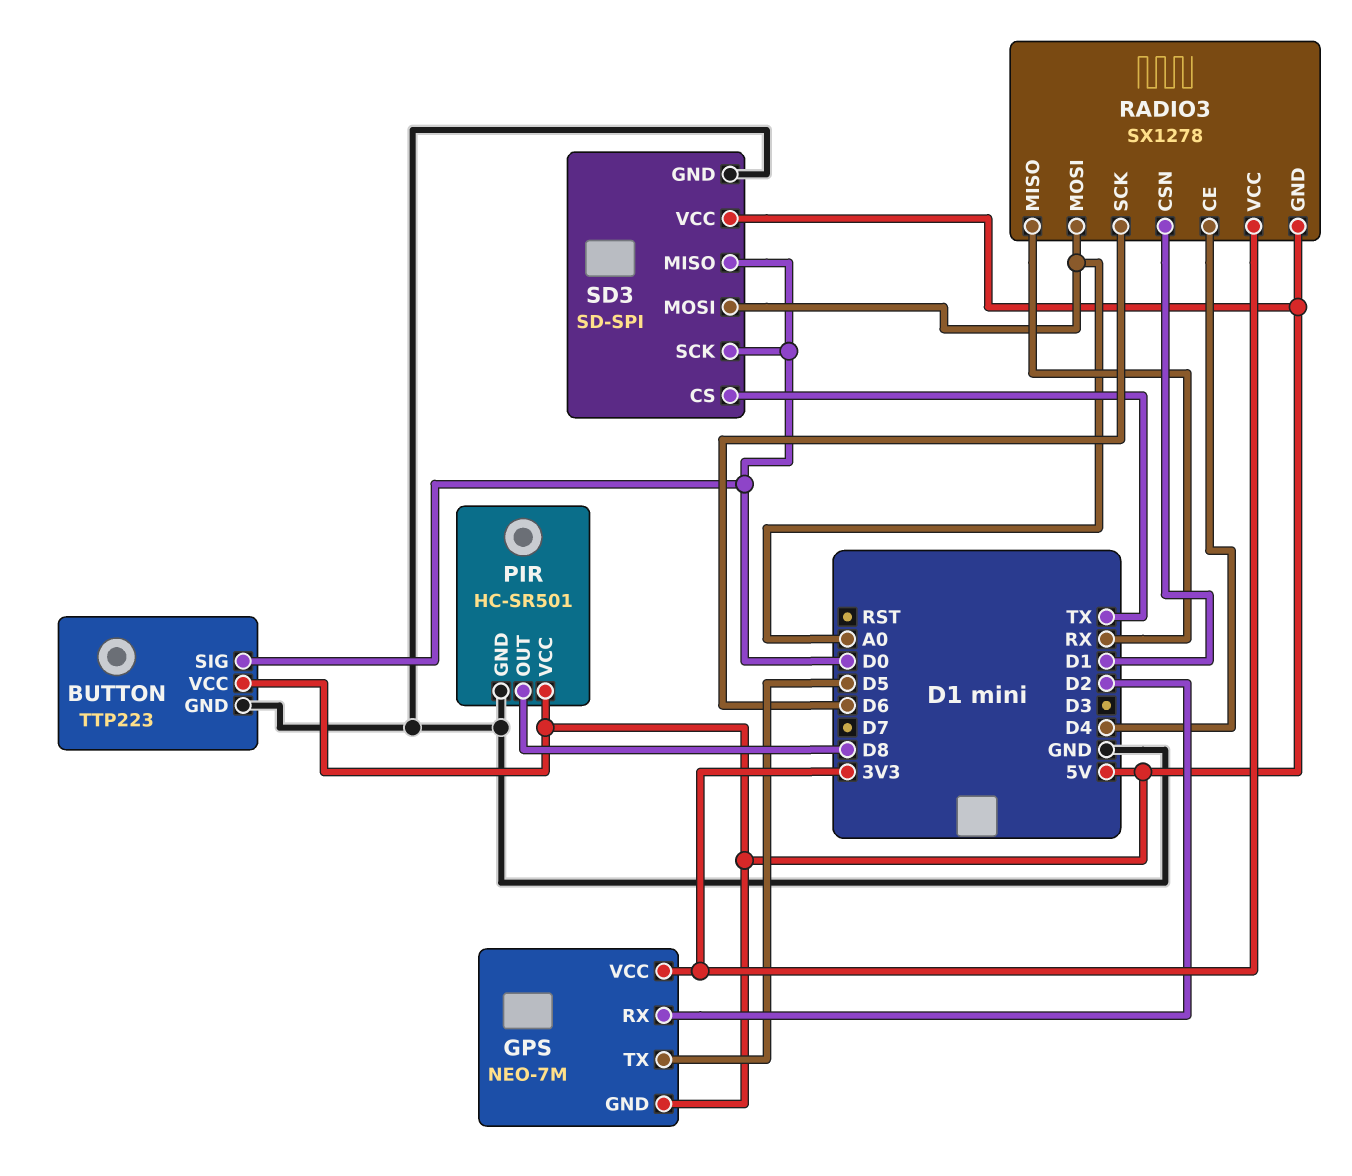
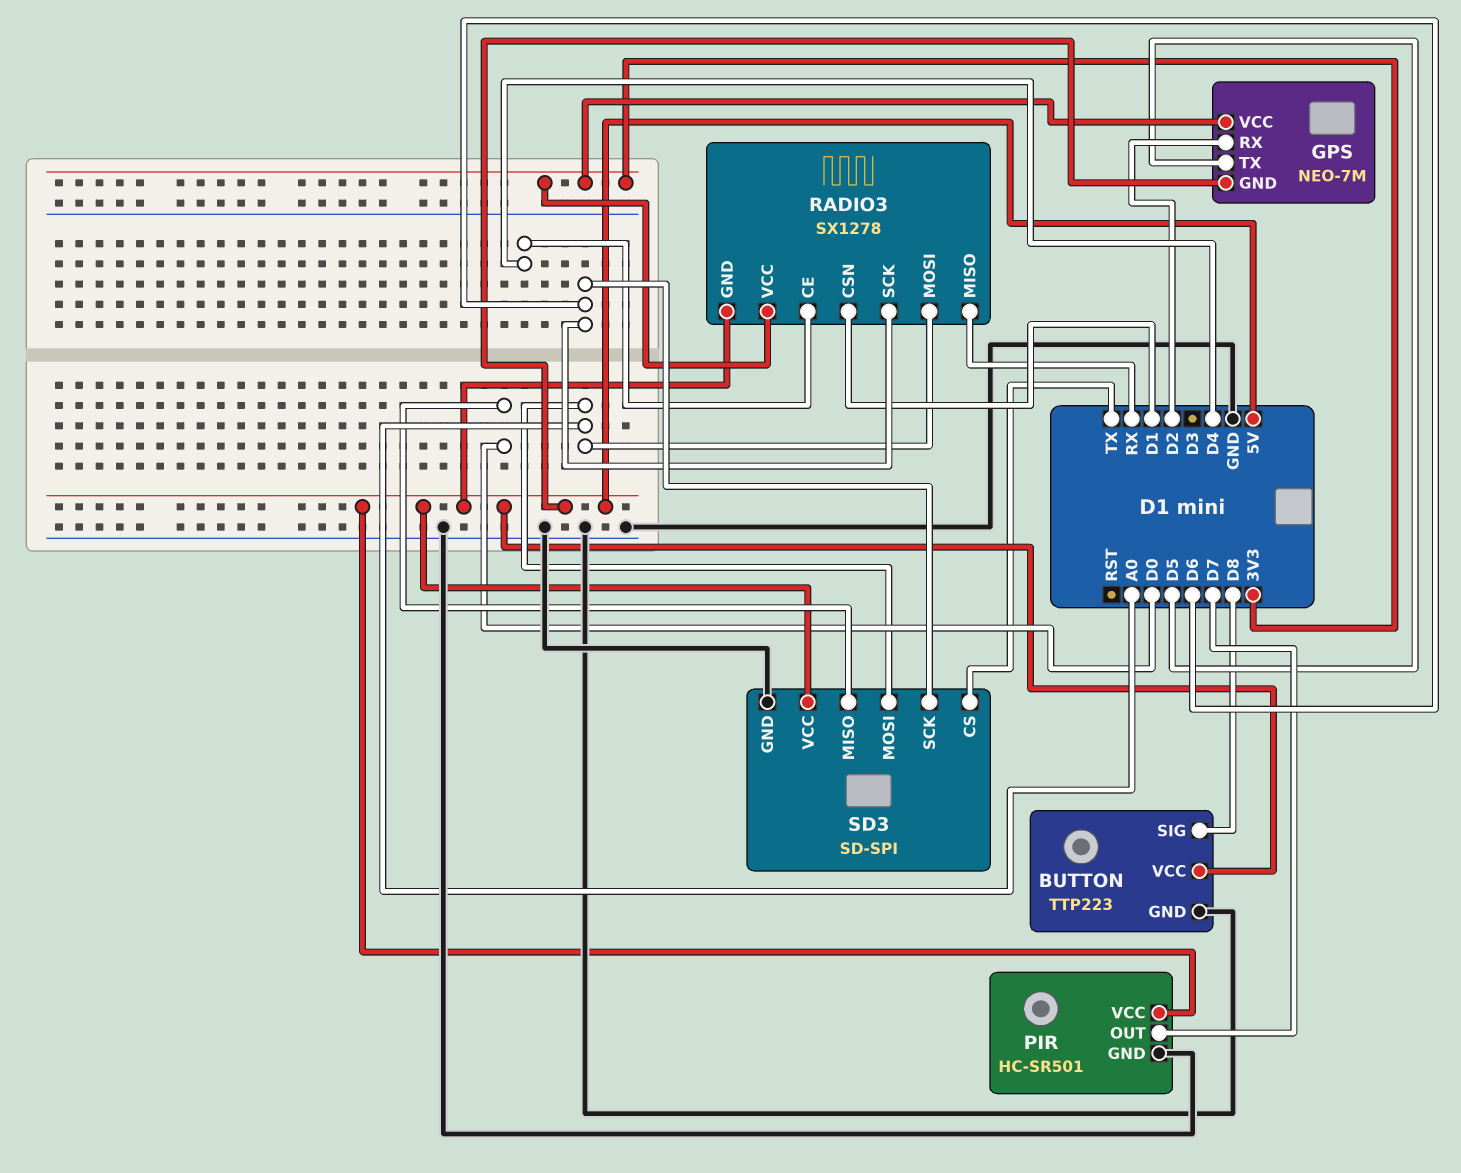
BUTTON pin SIG: D0 -> D8
PIR pin OUT: D8 -> D7
SD3 pin SCK: D0 -> D6

